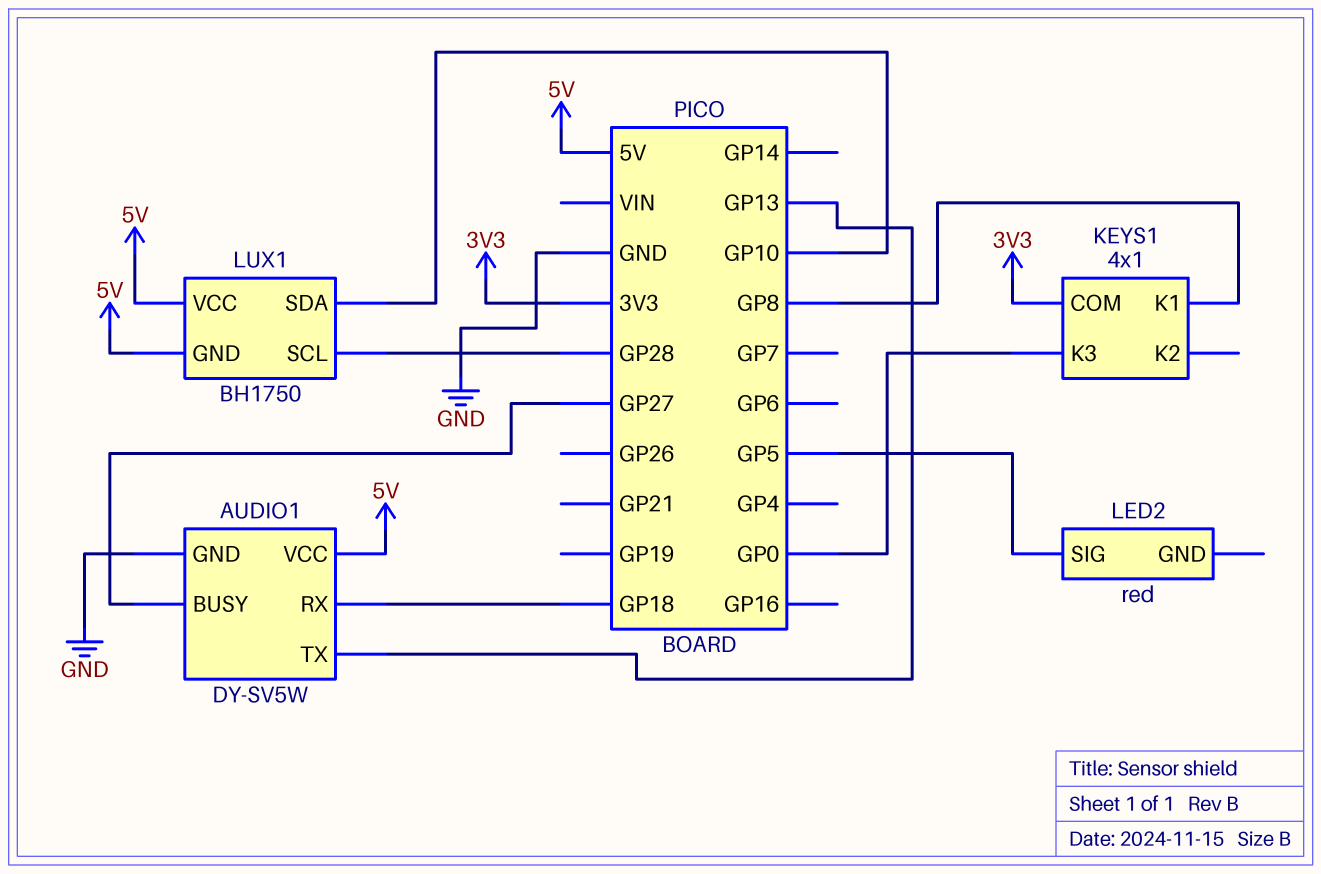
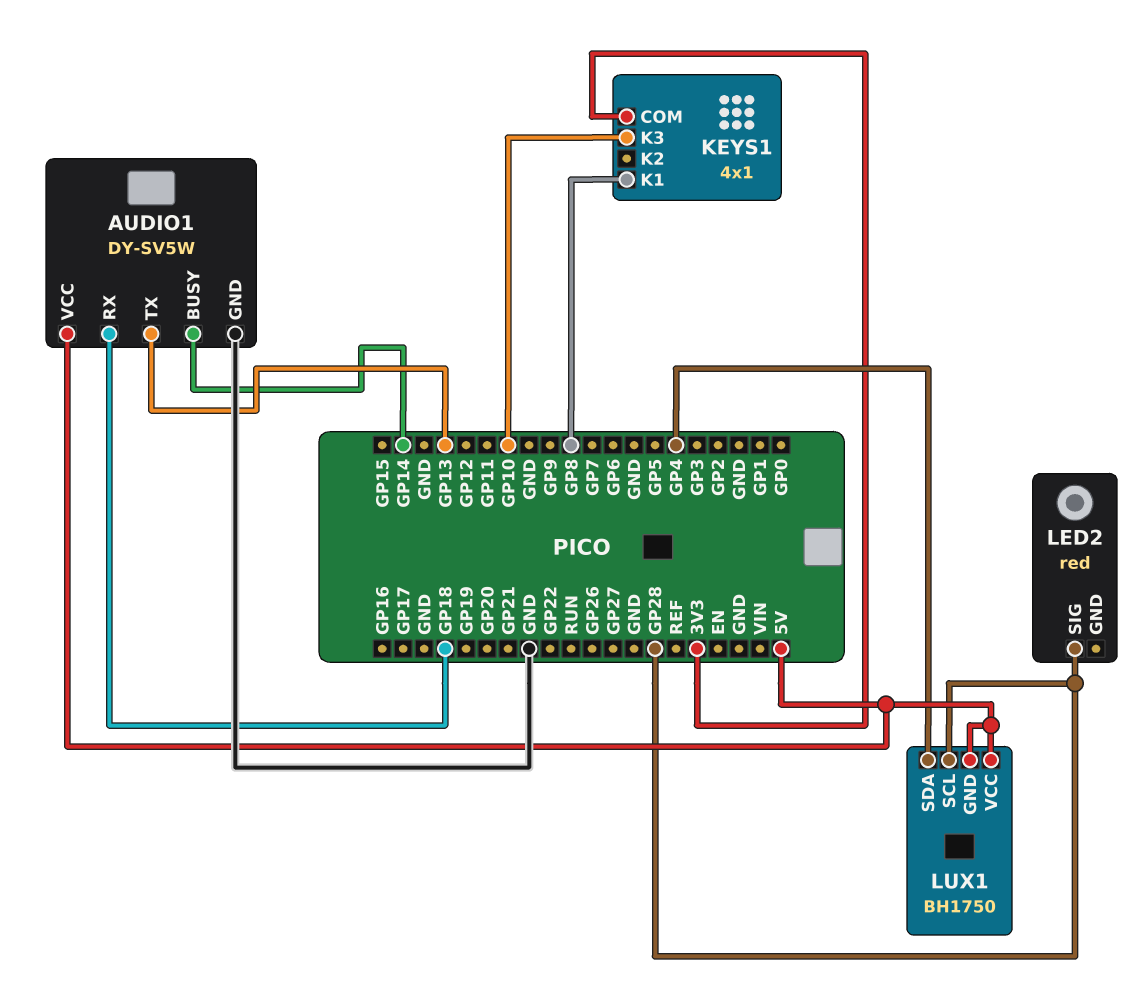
AUDIO1 pin BUSY: GP27 -> GP14
KEYS1 pin K3: GP0 -> GP10
LED2 pin SIG: GP5 -> GP28
LUX1 pin SDA: GP10 -> GP4

